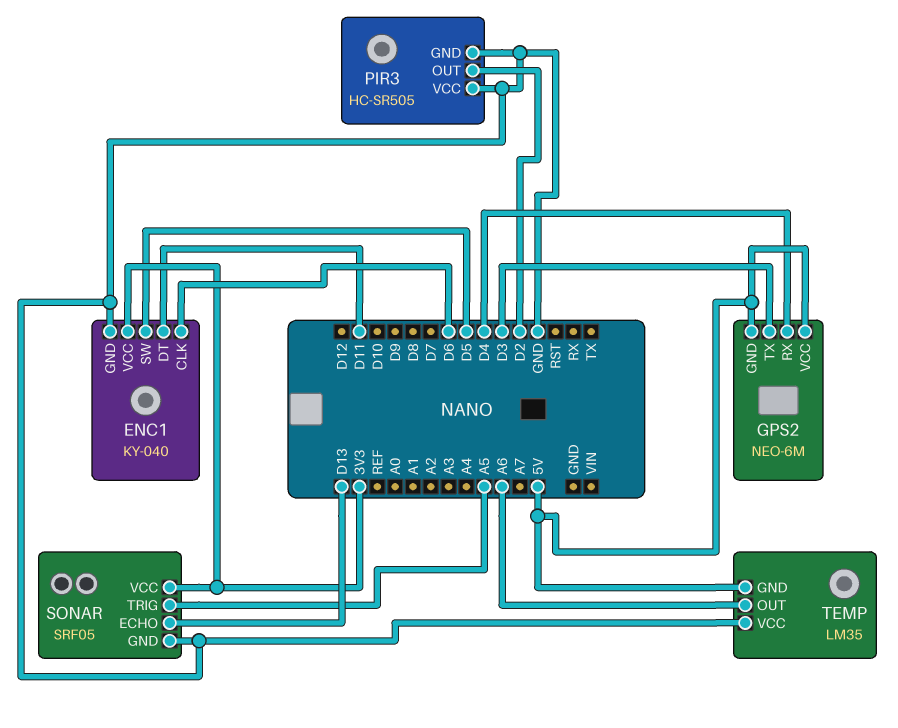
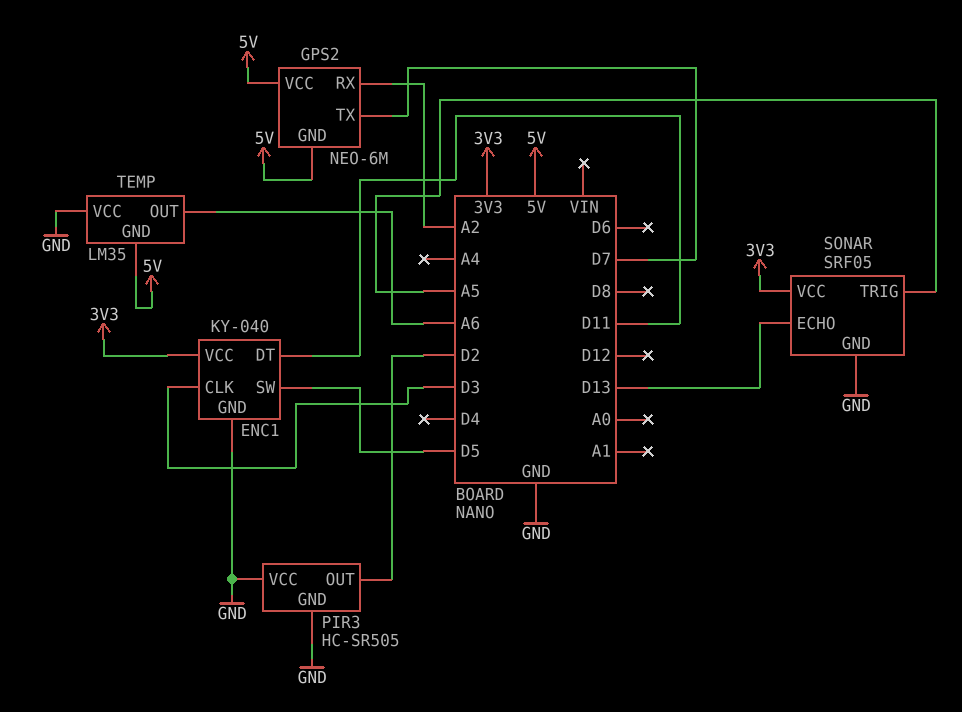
ENC1 pin CLK: D6 -> D3
GPS2 pin RX: D4 -> A2
GPS2 pin TX: D3 -> D7

